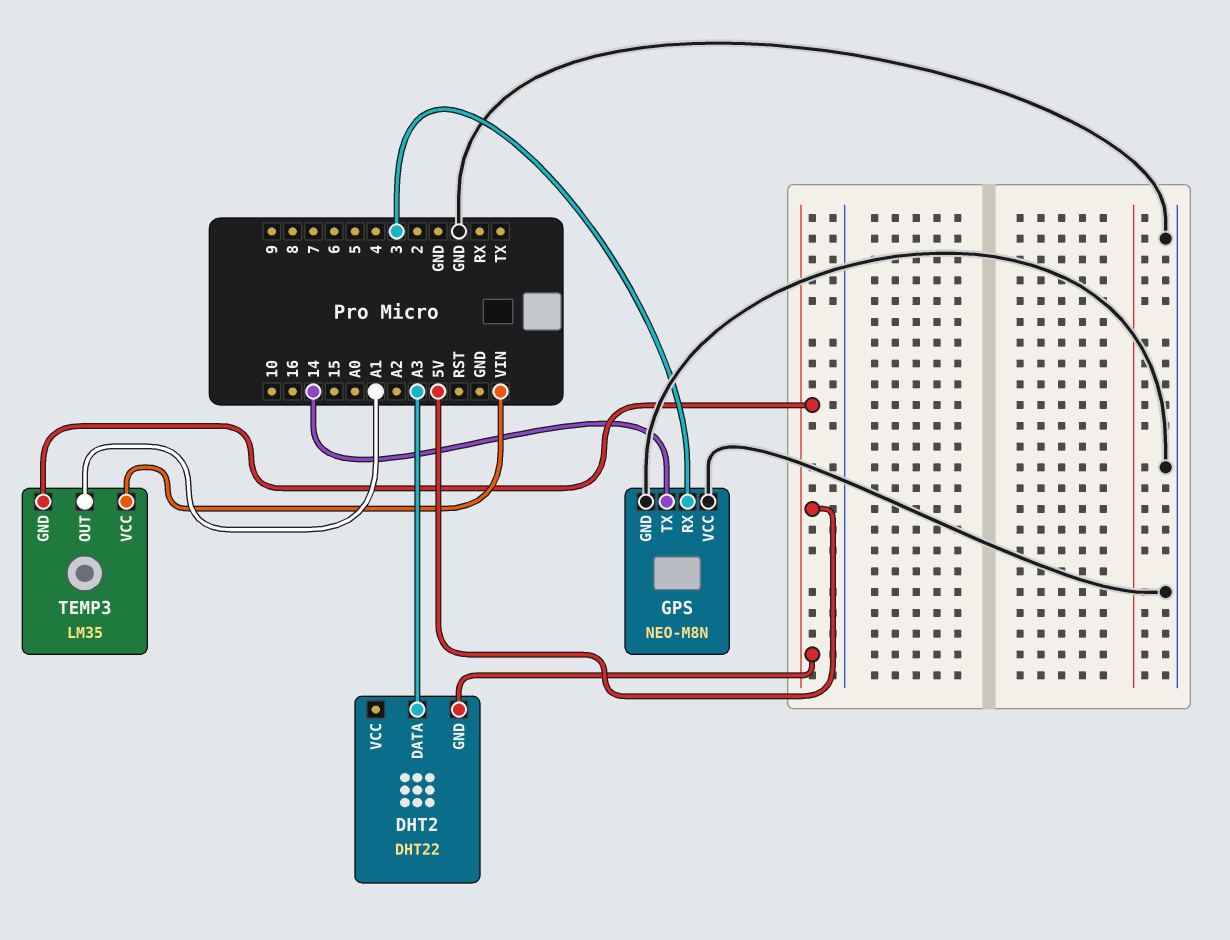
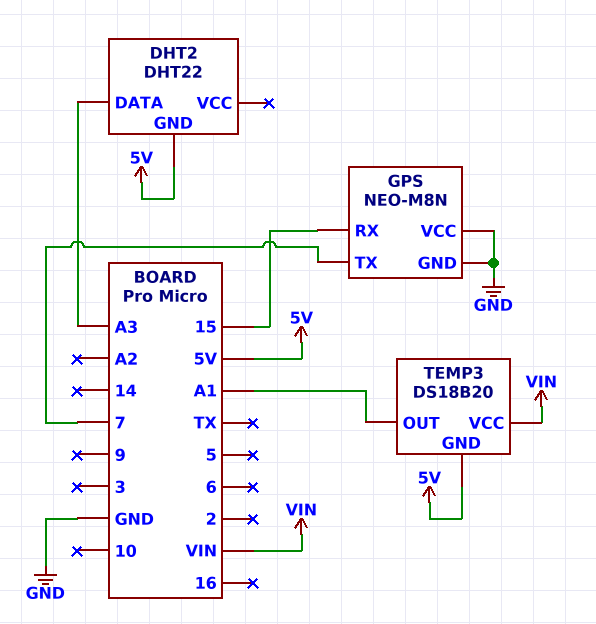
GPS pin RX: 3 -> 15
GPS pin TX: 14 -> 7
TEMP3: LM35 -> DS18B20

